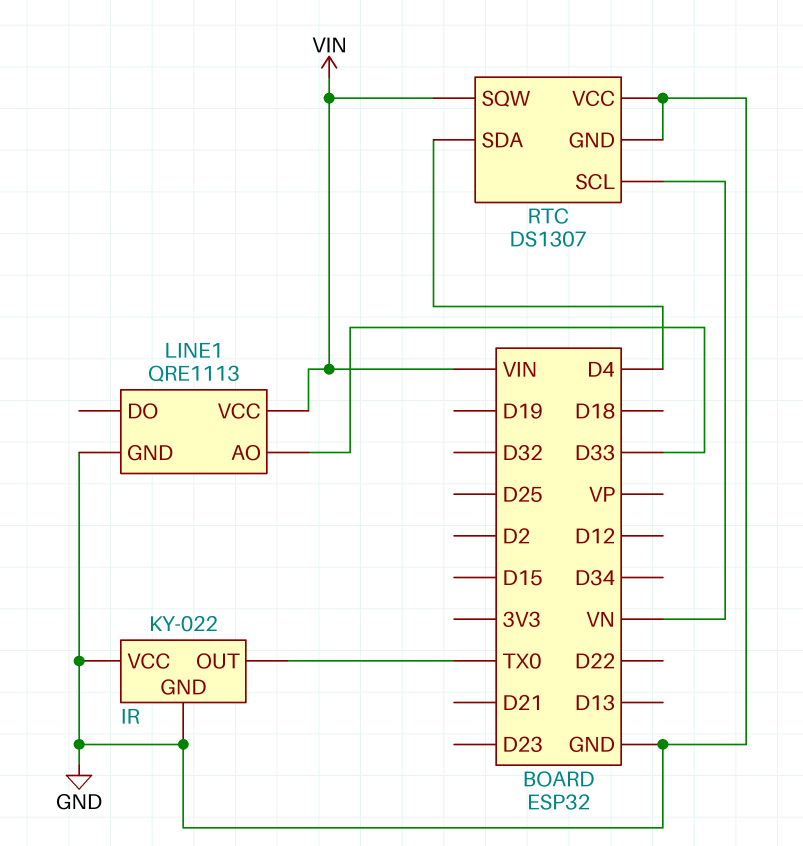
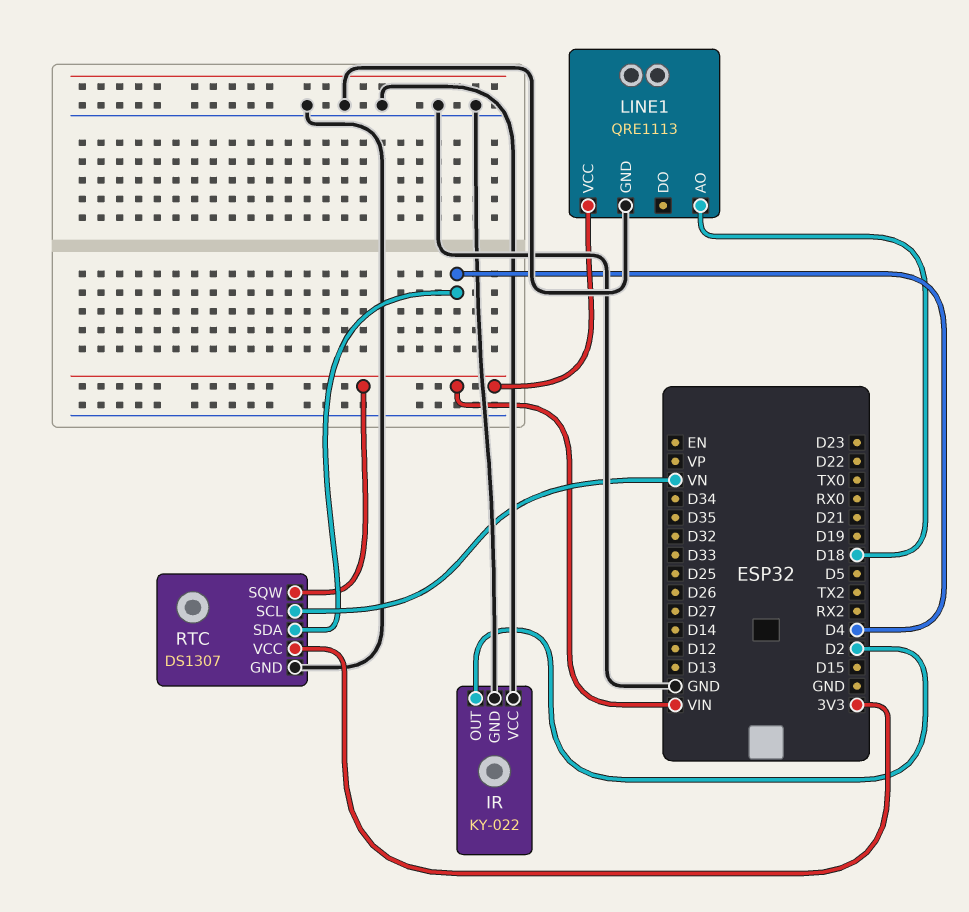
IR pin OUT: TX0 -> D2
LINE1 pin AO: D33 -> D18
RTC pin VCC: GND -> 3V3

